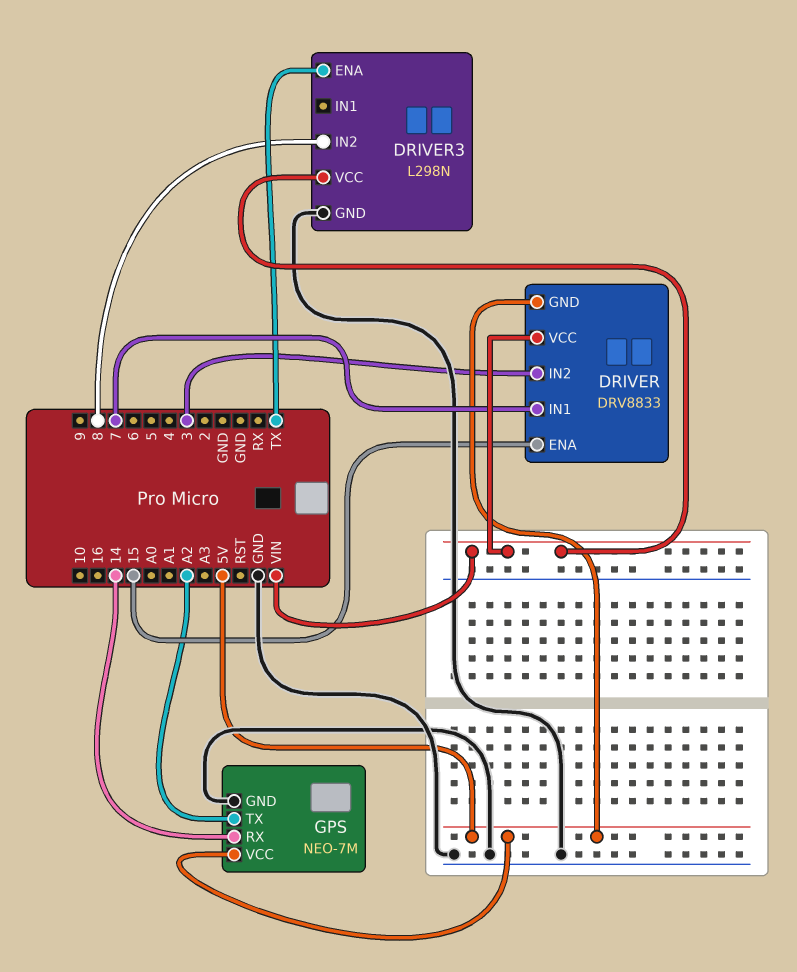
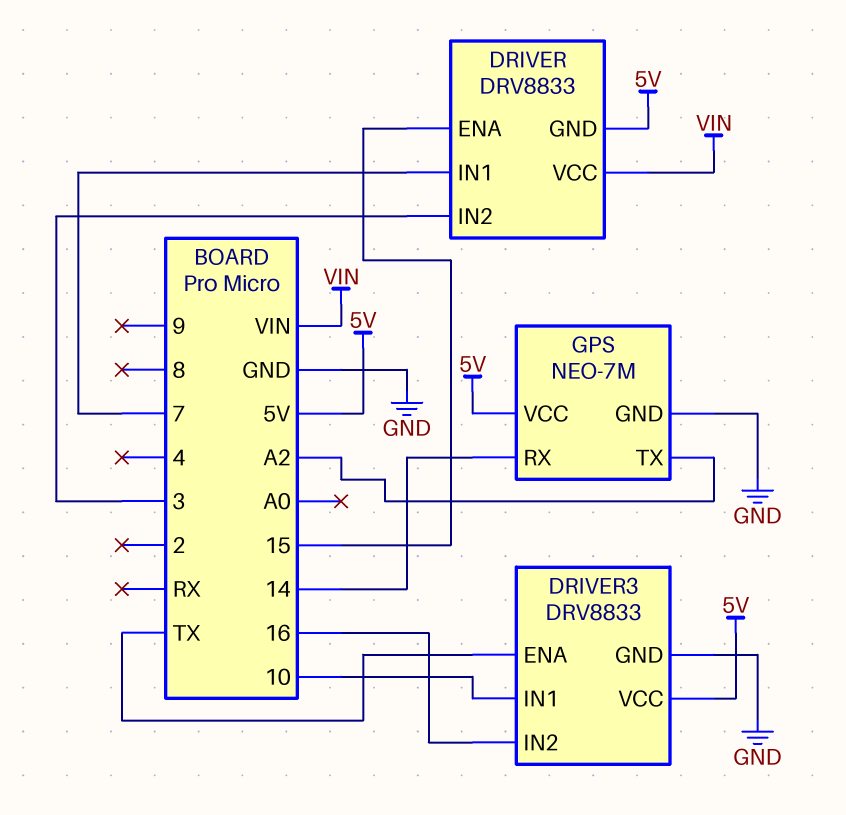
DRIVER3: L298N -> DRV8833
DRIVER3 pin IN1: none -> 10
DRIVER3 pin IN2: 8 -> 16
DRIVER3 pin VCC: VIN -> 5V

